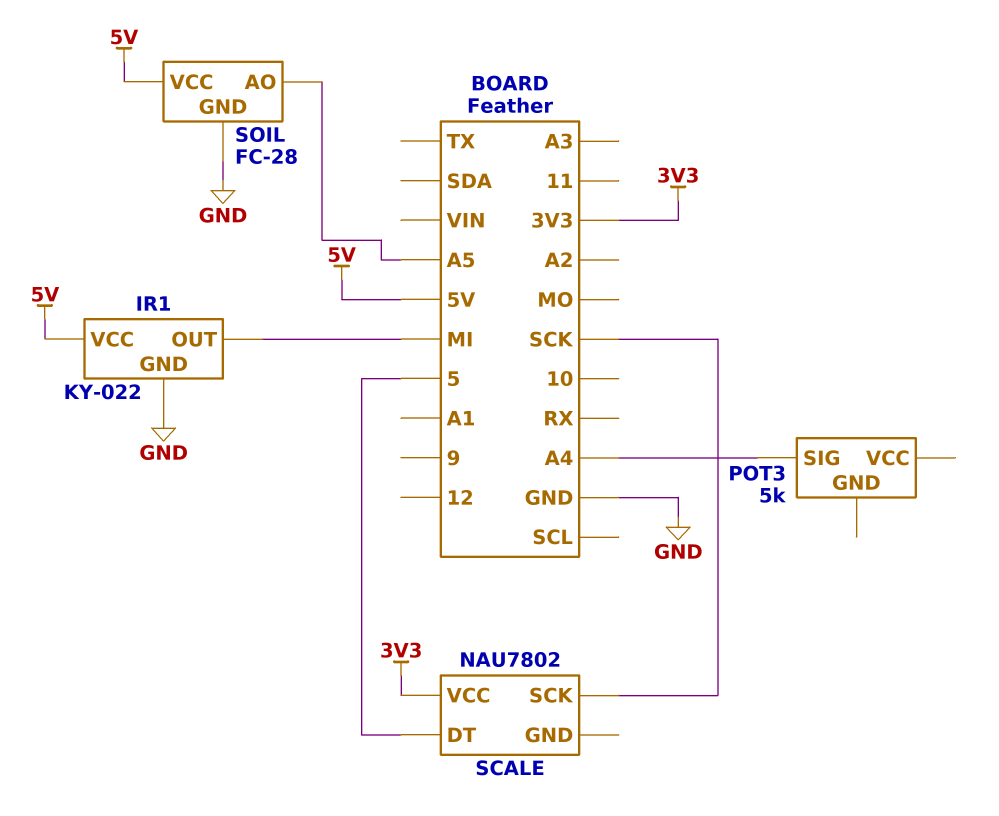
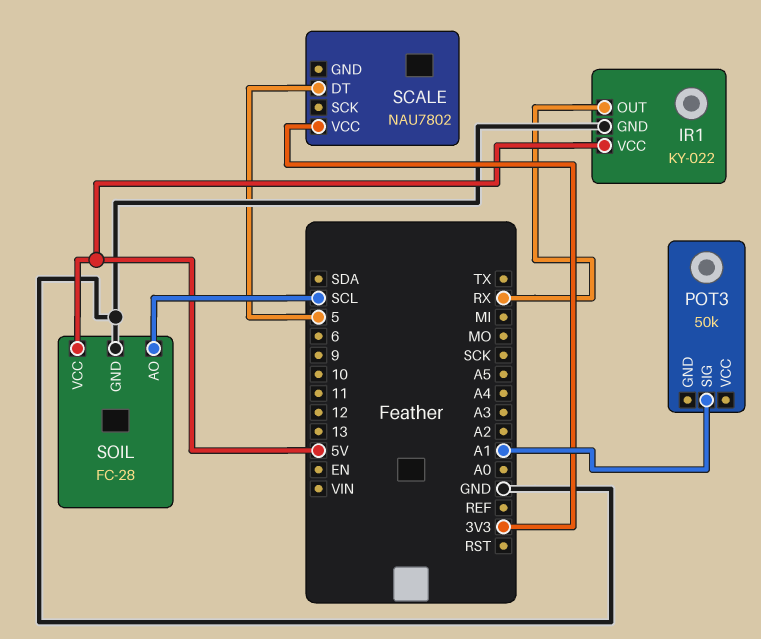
IR1 pin OUT: MI -> RX
POT3: 5k -> 50k
POT3 pin SIG: A4 -> A1
SCALE pin SCK: SCK -> none
SOIL pin AO: A5 -> SCL

